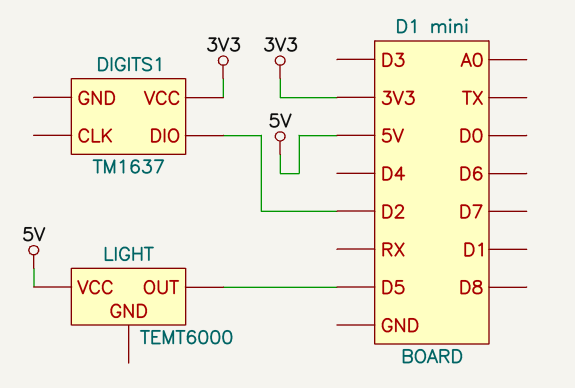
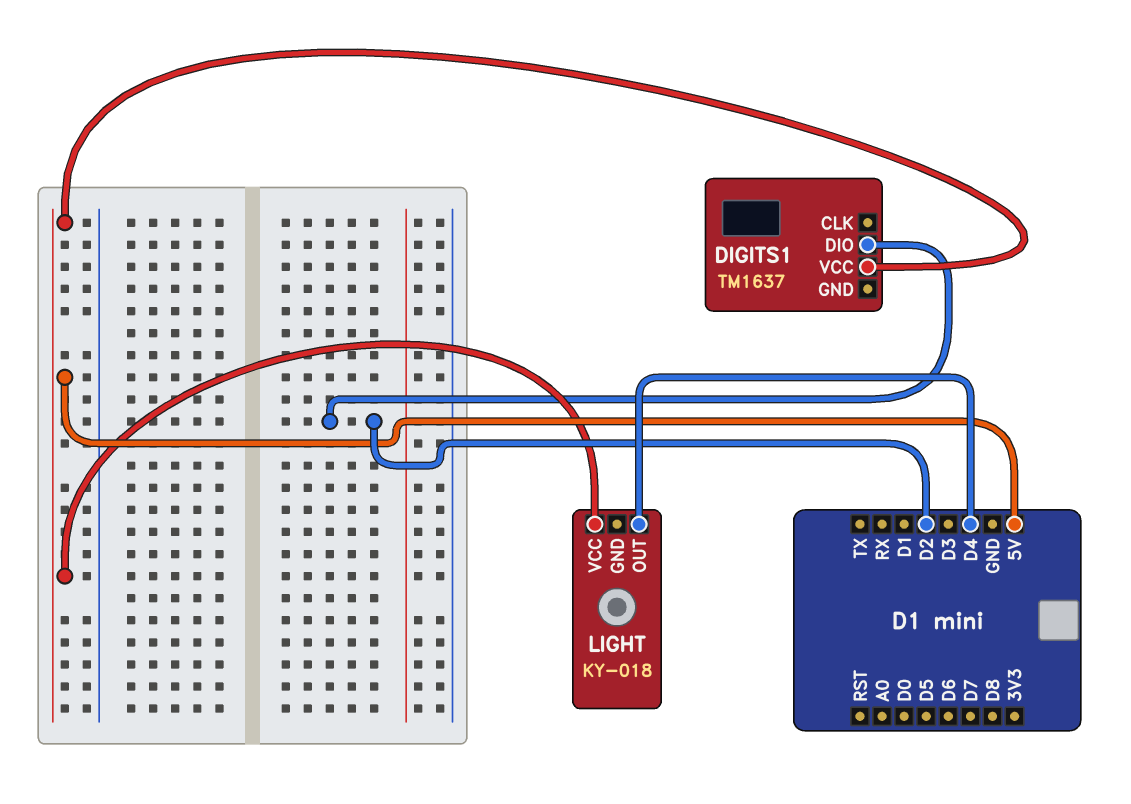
DIGITS1 pin VCC: 3V3 -> 5V
LIGHT: TEMT6000 -> KY-018
LIGHT pin OUT: D5 -> D4

